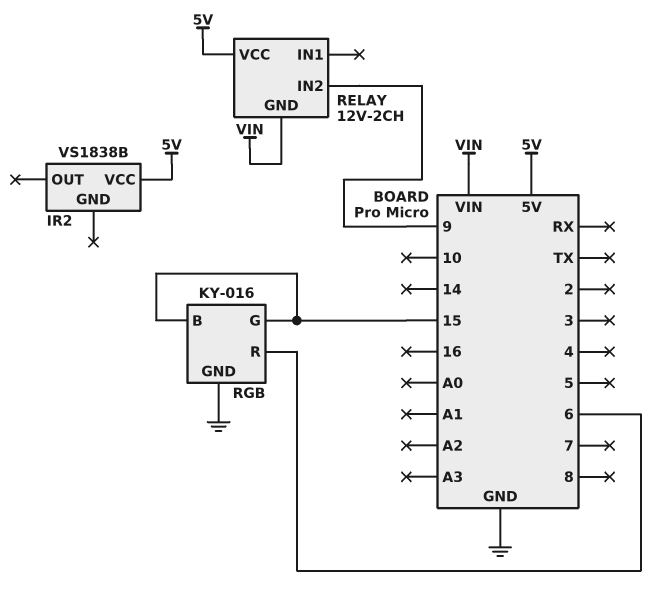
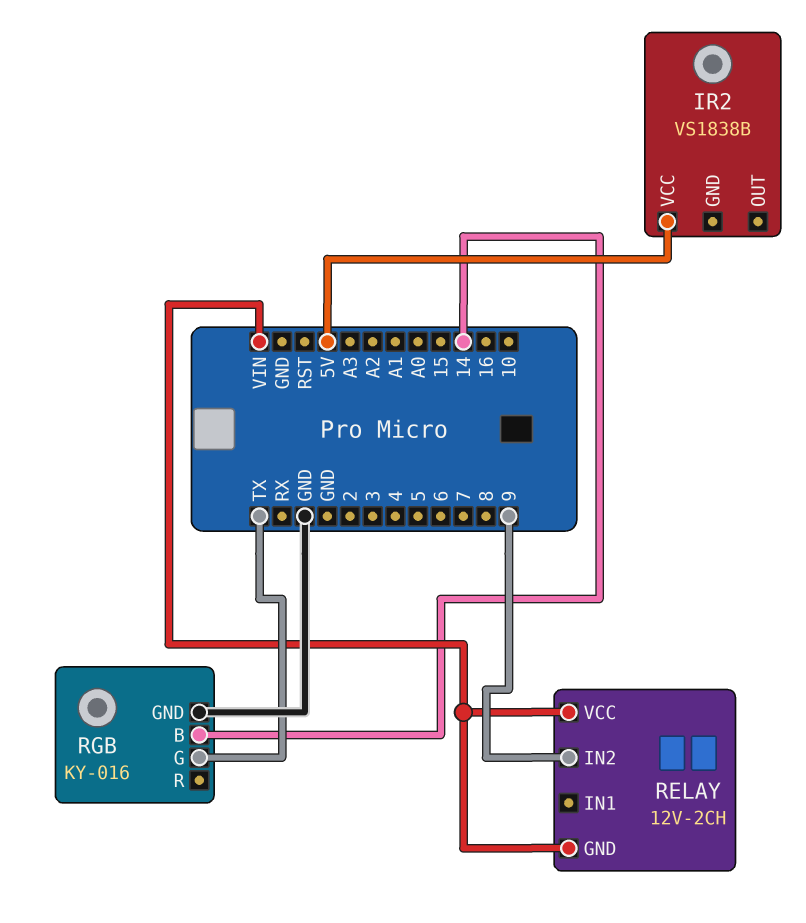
RELAY pin VCC: 5V -> VIN
RGB pin B: 15 -> 14
RGB pin G: 15 -> TX
RGB pin R: 6 -> none

